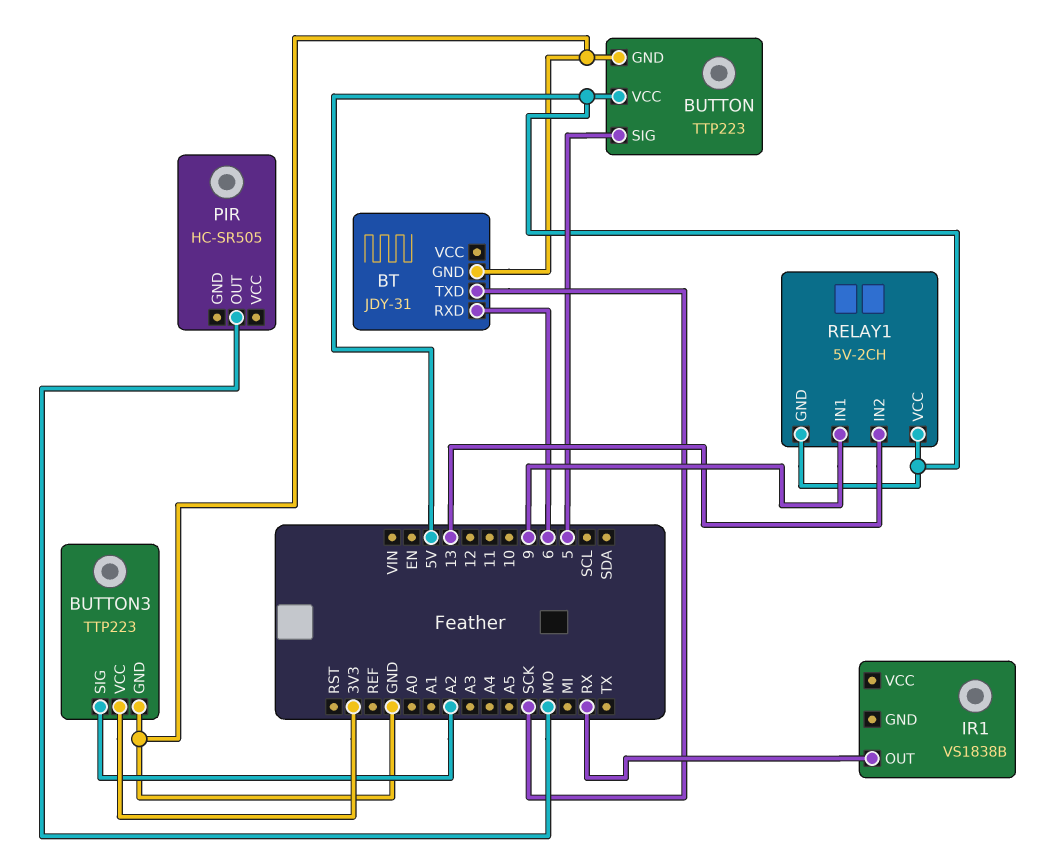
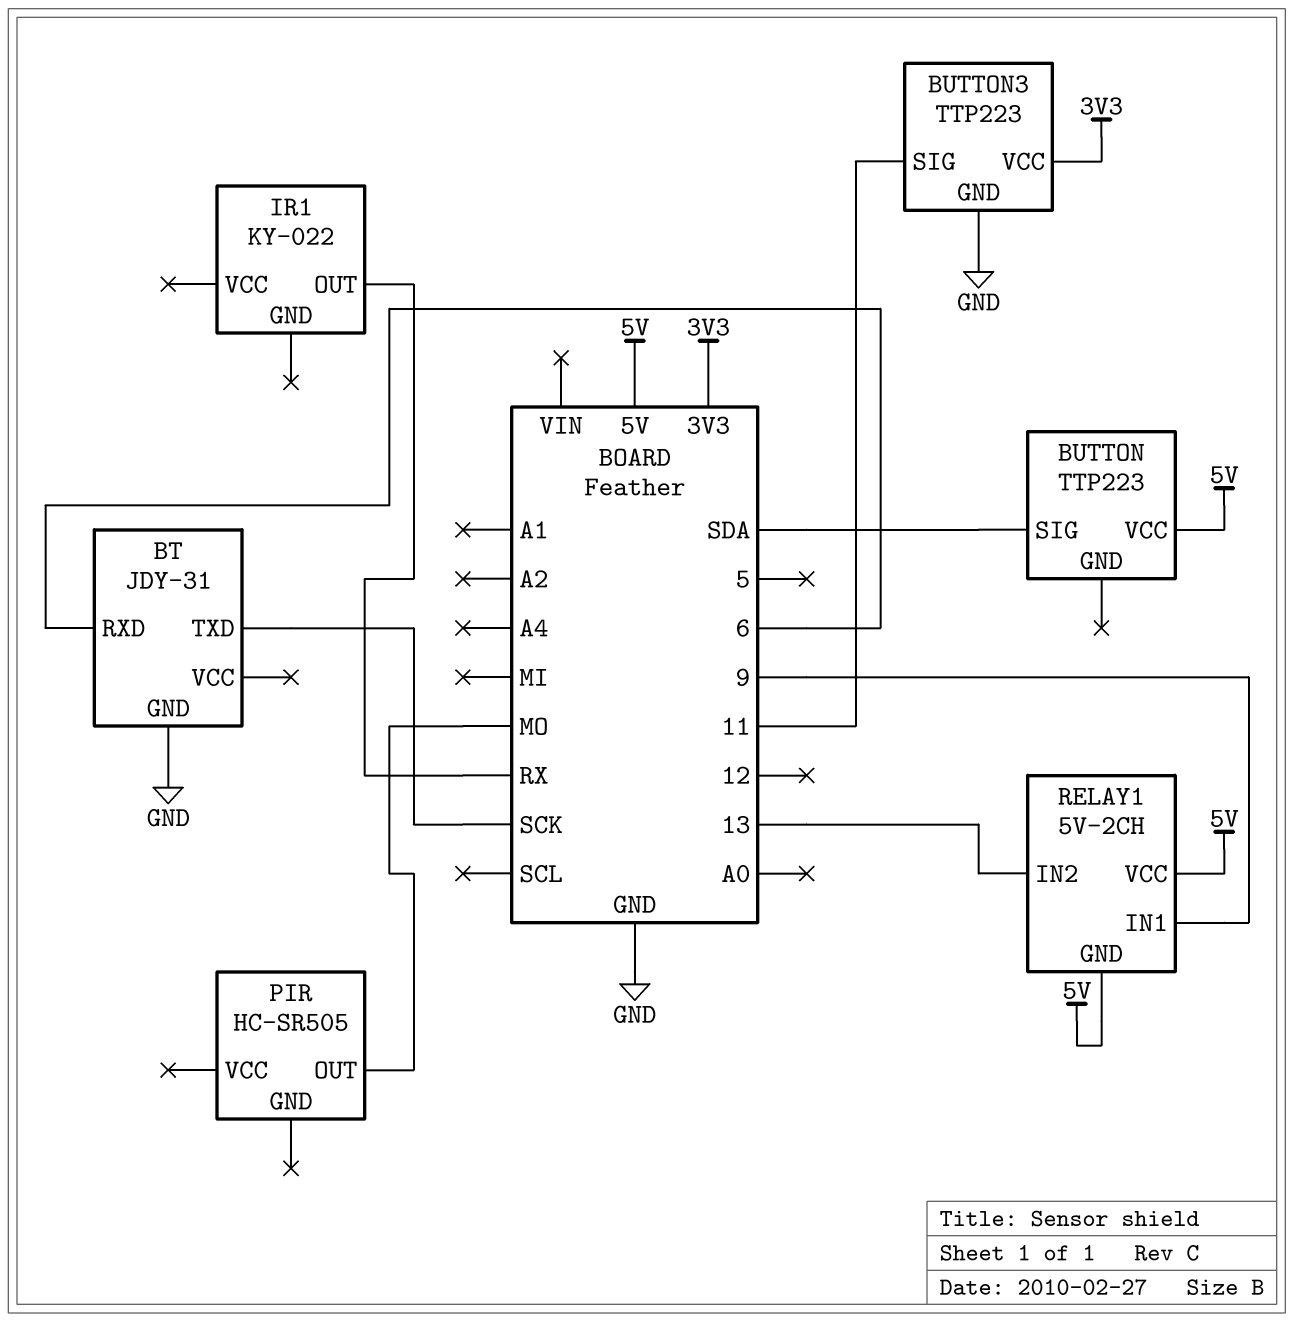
BUTTON pin GND: GND -> none
BUTTON pin SIG: 5 -> SDA
BUTTON3 pin SIG: A2 -> 11
IR1: VS1838B -> KY-022

